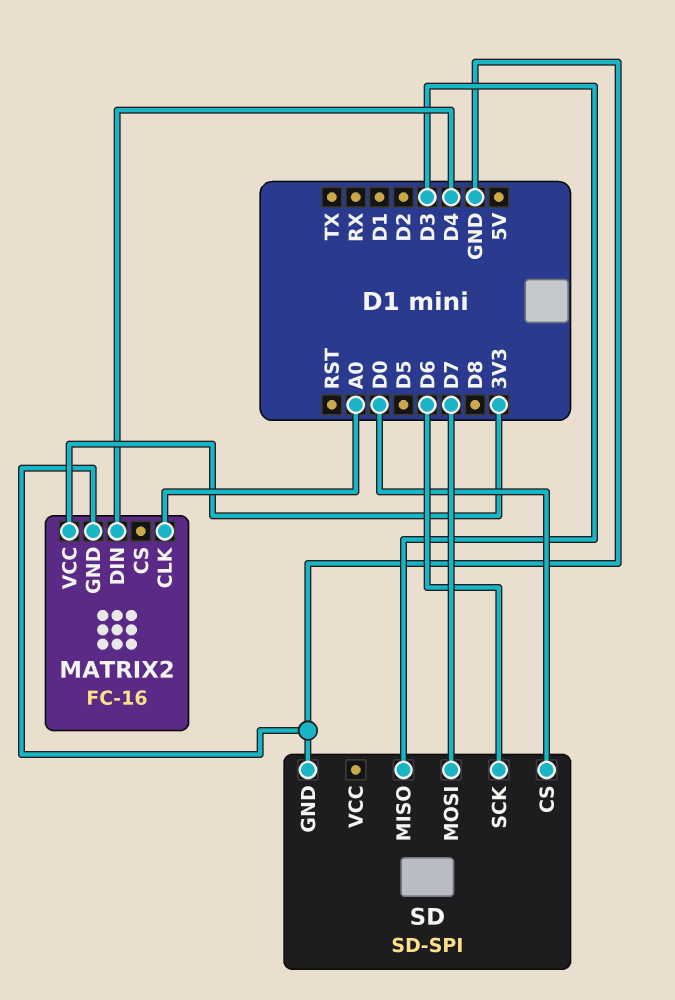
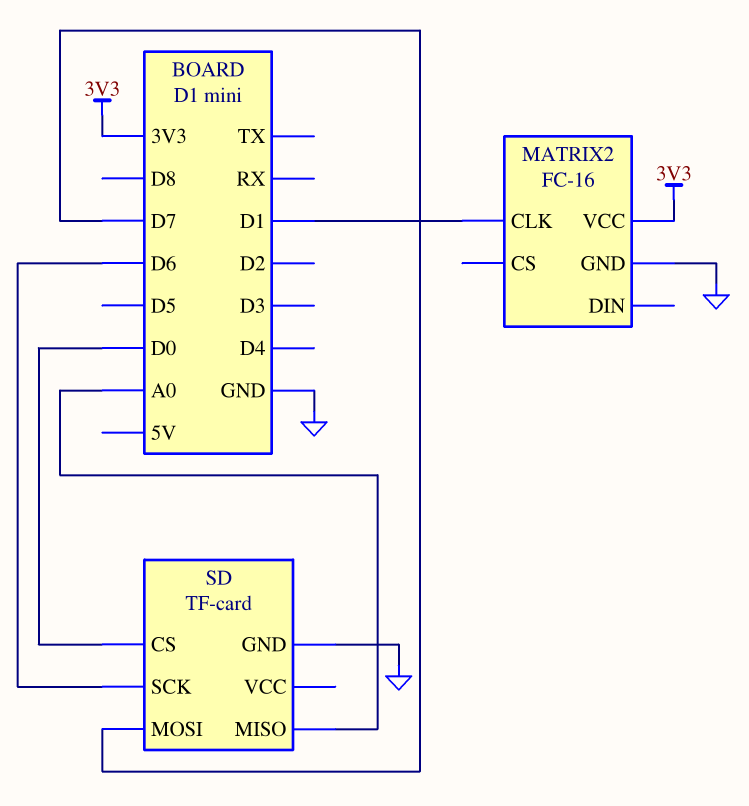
MATRIX2 pin CLK: A0 -> D1
MATRIX2 pin DIN: D4 -> none
SD: SD-SPI -> TF-card
SD pin MISO: D3 -> A0

